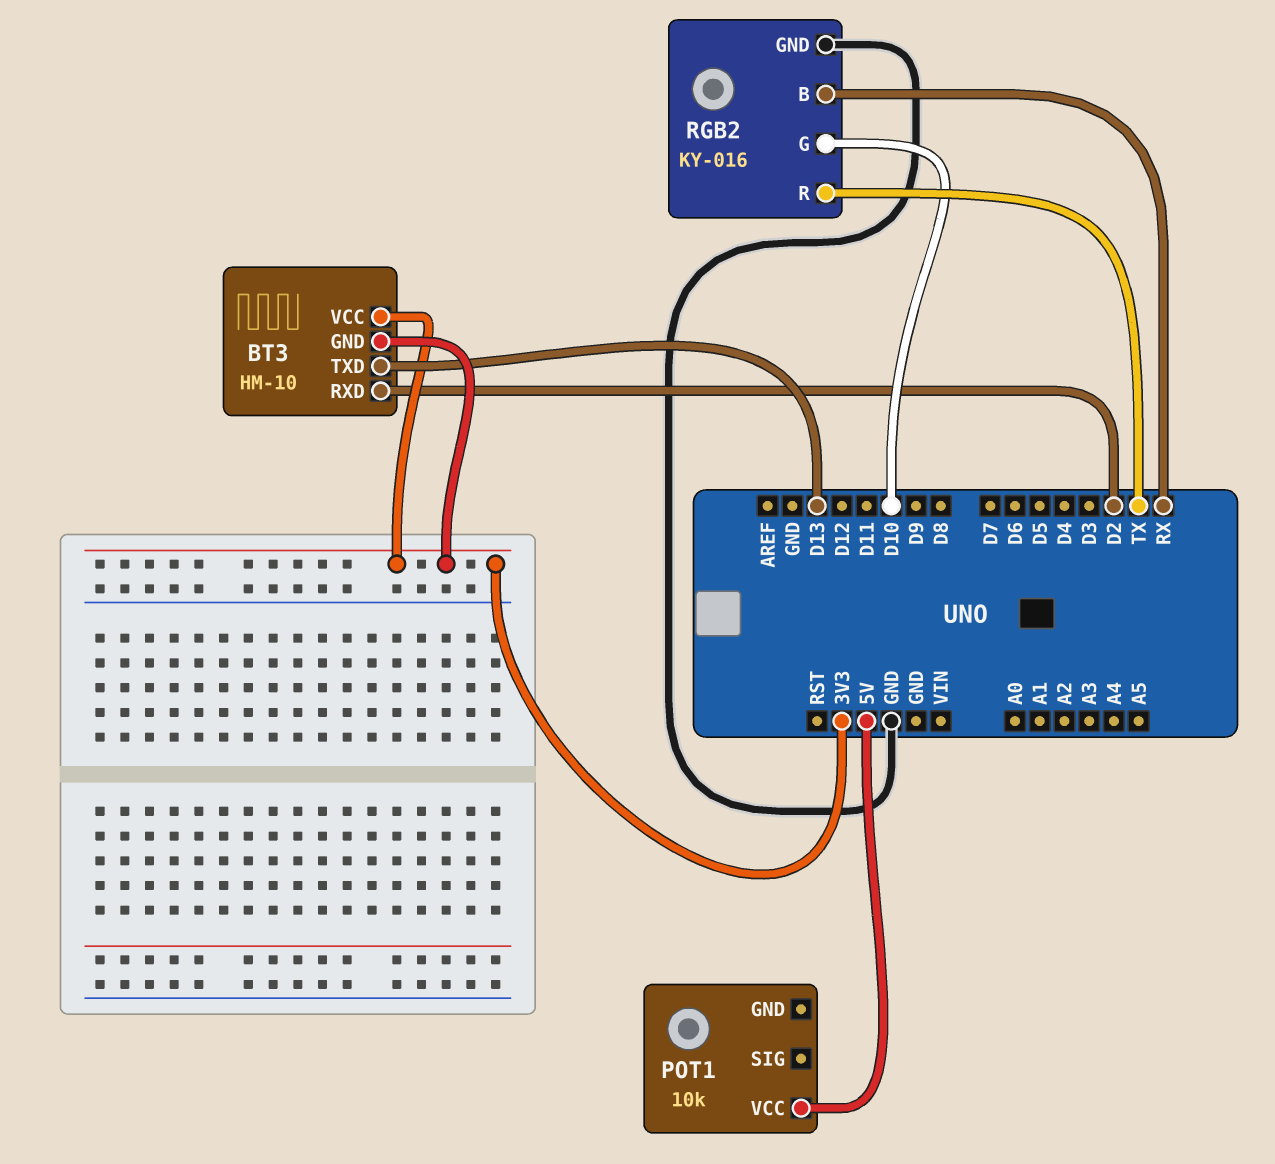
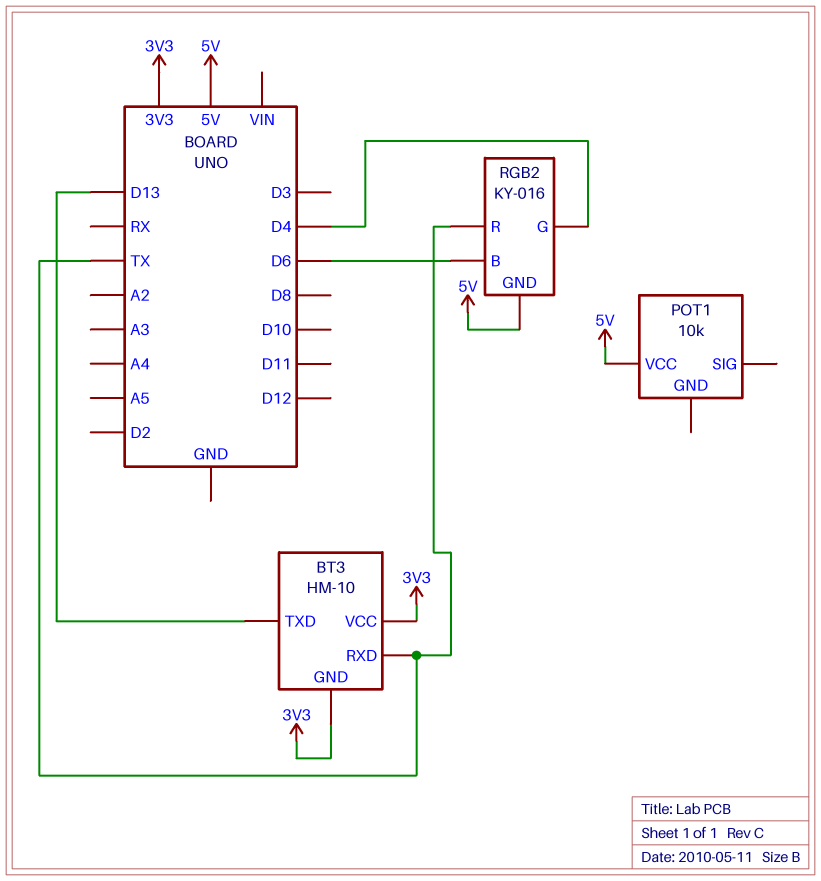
BT3 pin RXD: D2 -> TX
RGB2 pin B: RX -> D6
RGB2 pin G: D10 -> D4
RGB2 pin GND: GND -> 5V

